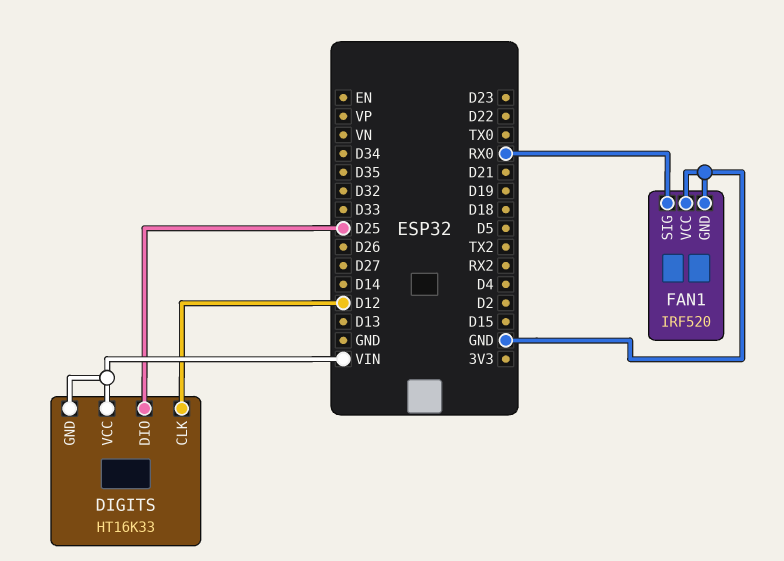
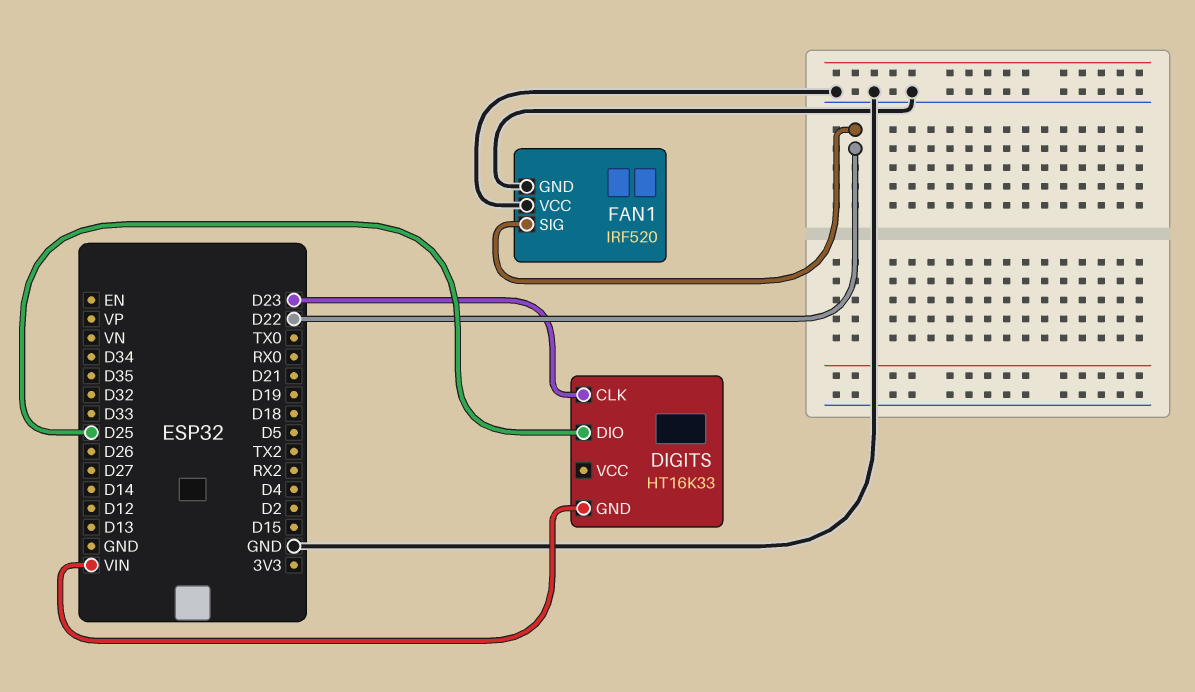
DIGITS pin CLK: D12 -> D23
DIGITS pin VCC: VIN -> none
FAN1 pin SIG: RX0 -> D22

